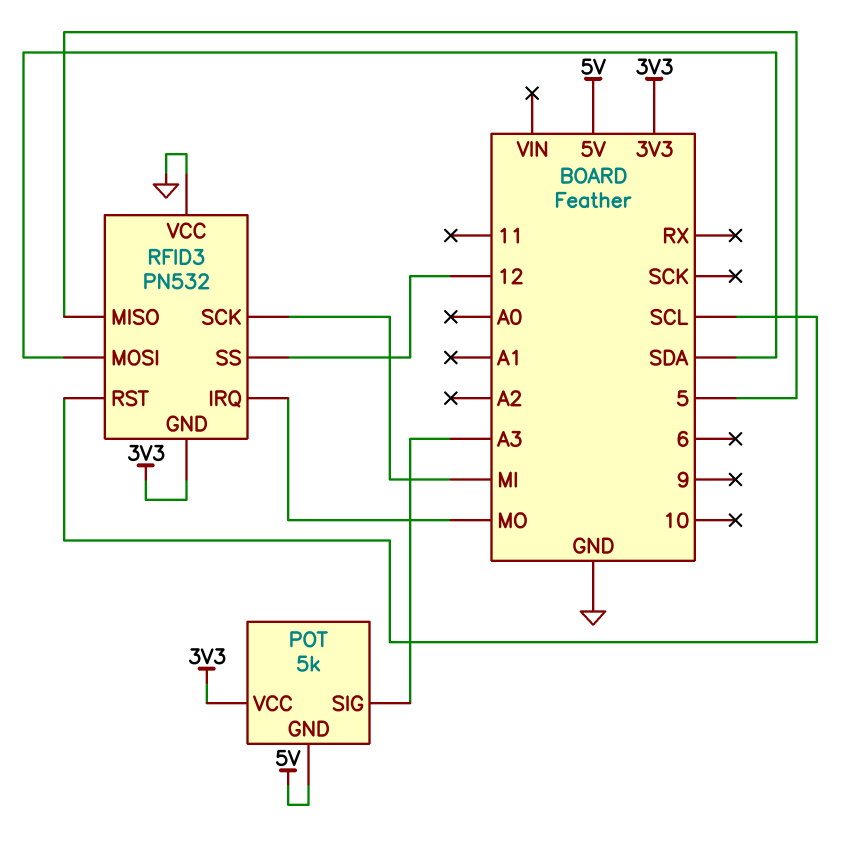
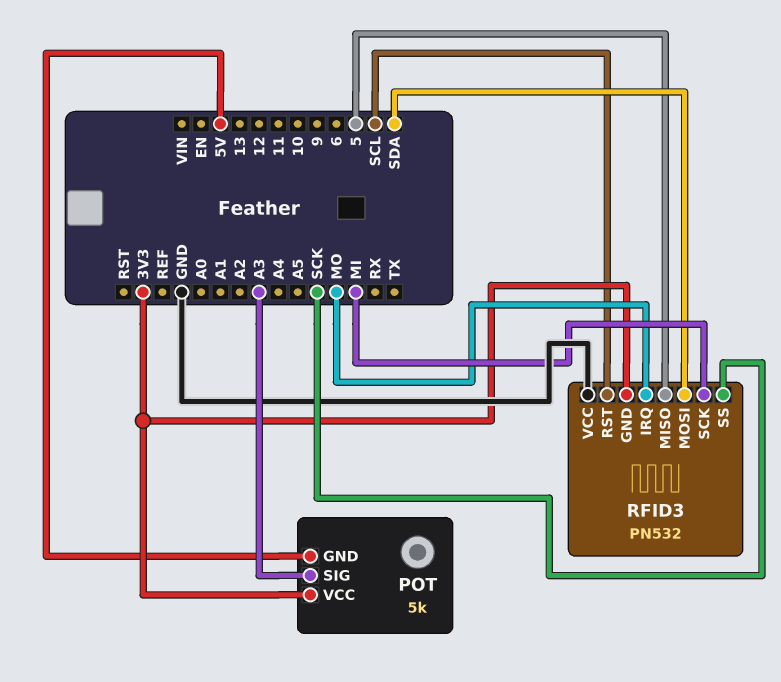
RFID3 pin SS: 12 -> SCK

